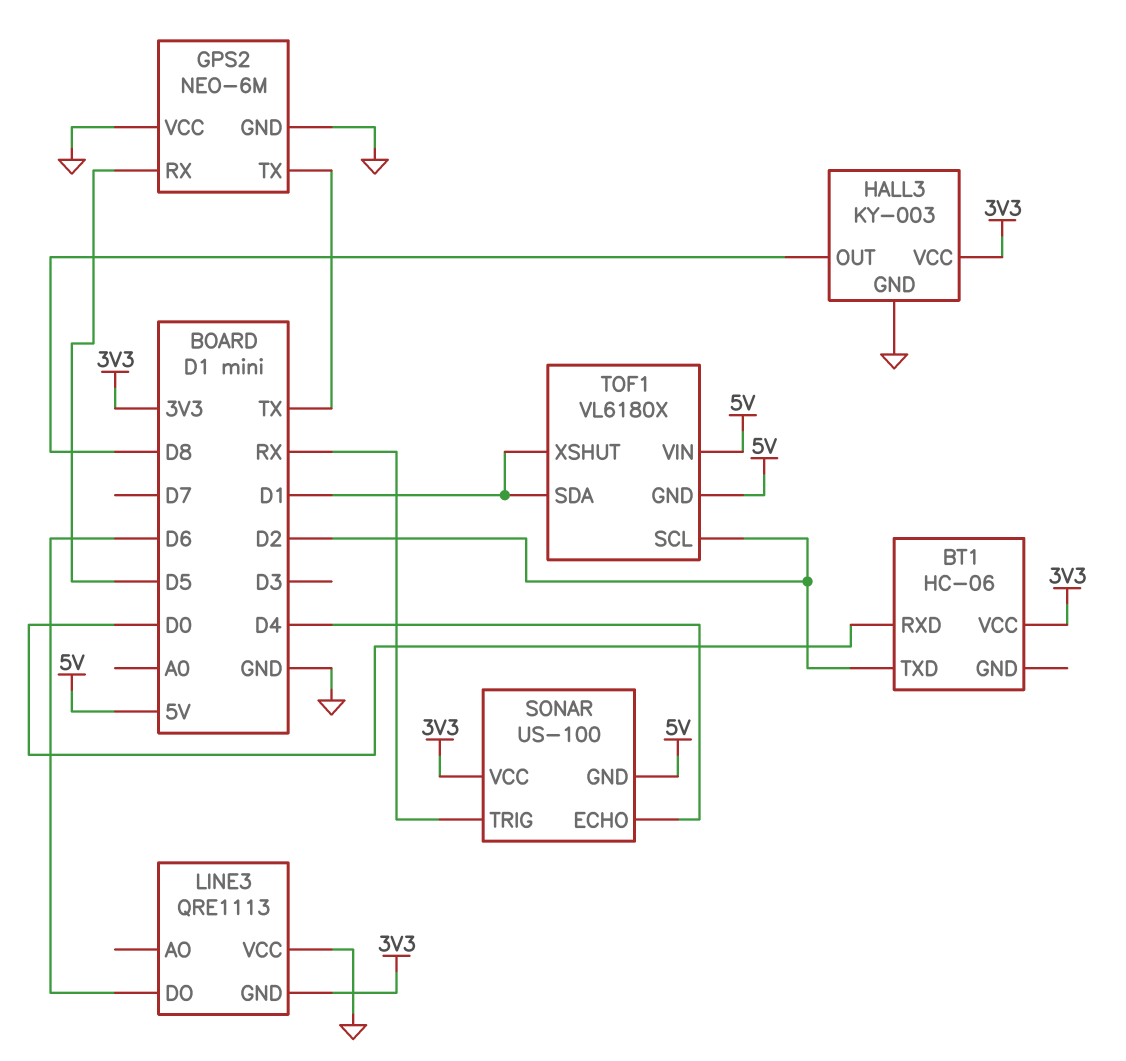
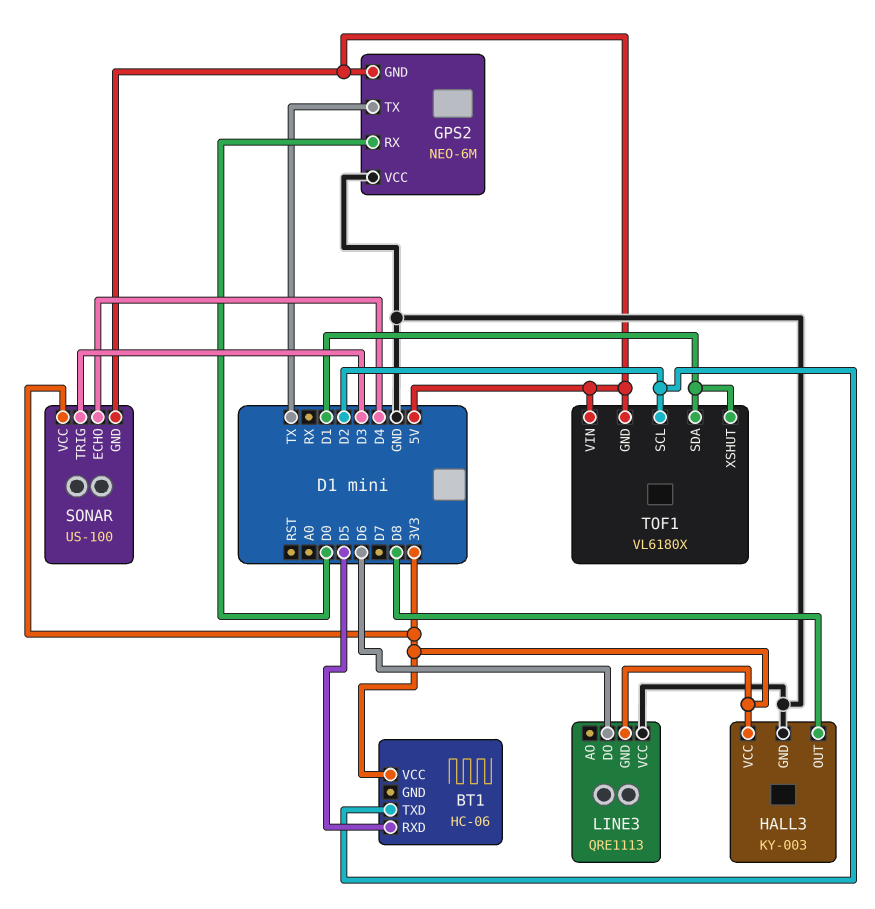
BT1 pin RXD: D0 -> D5
GPS2 pin GND: GND -> 5V
GPS2 pin RX: D5 -> D0
SONAR pin TRIG: RX -> D3

